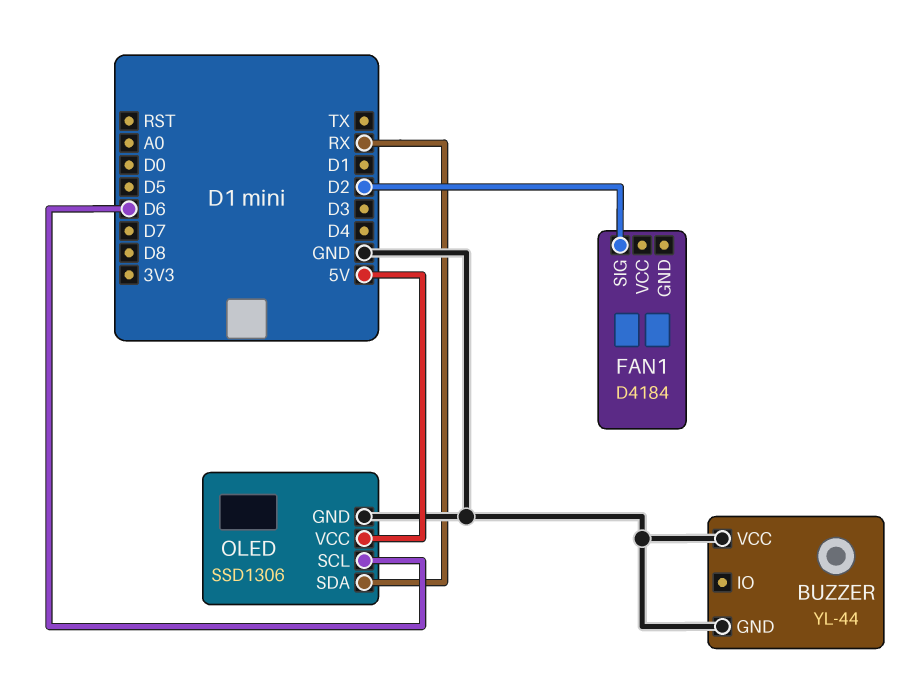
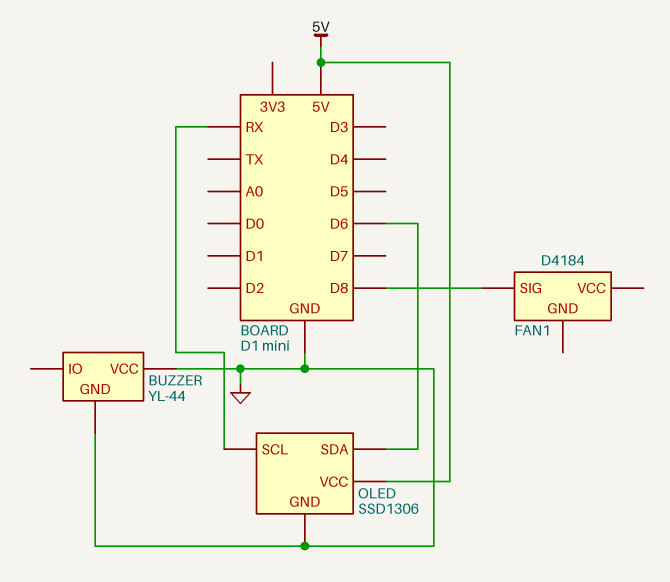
FAN1 pin SIG: D2 -> D8
OLED pin SCL: D6 -> RX
OLED pin SDA: RX -> D6

